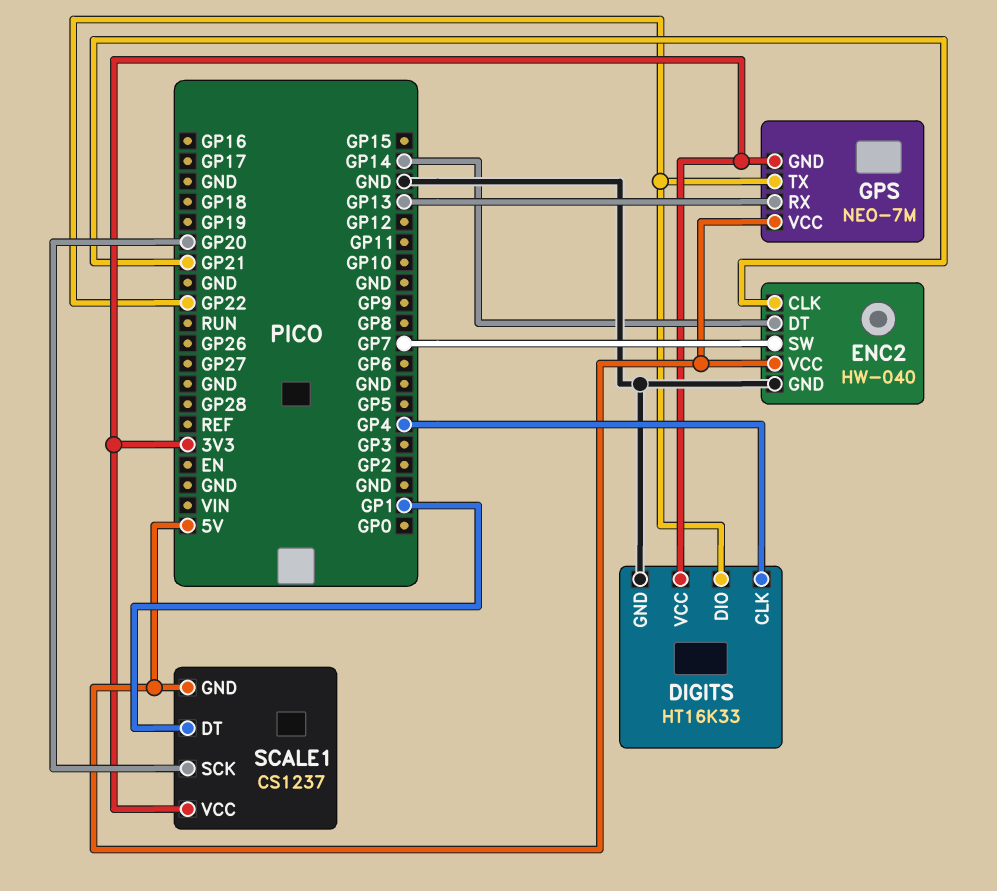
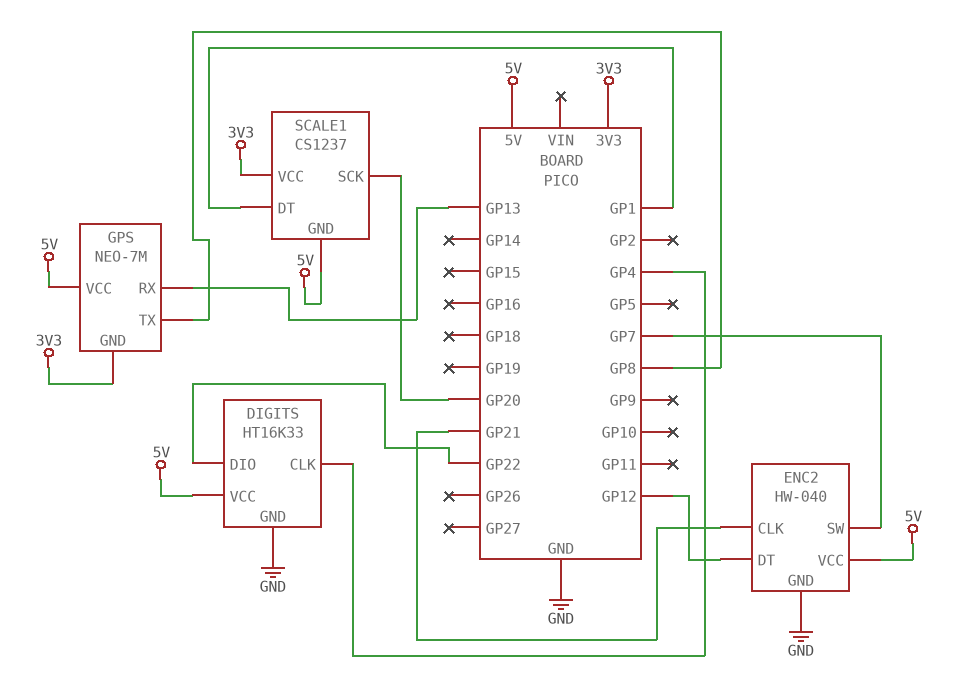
DIGITS pin VCC: 3V3 -> 5V
ENC2 pin DT: GP14 -> GP12
GPS pin TX: GP22 -> GP8

